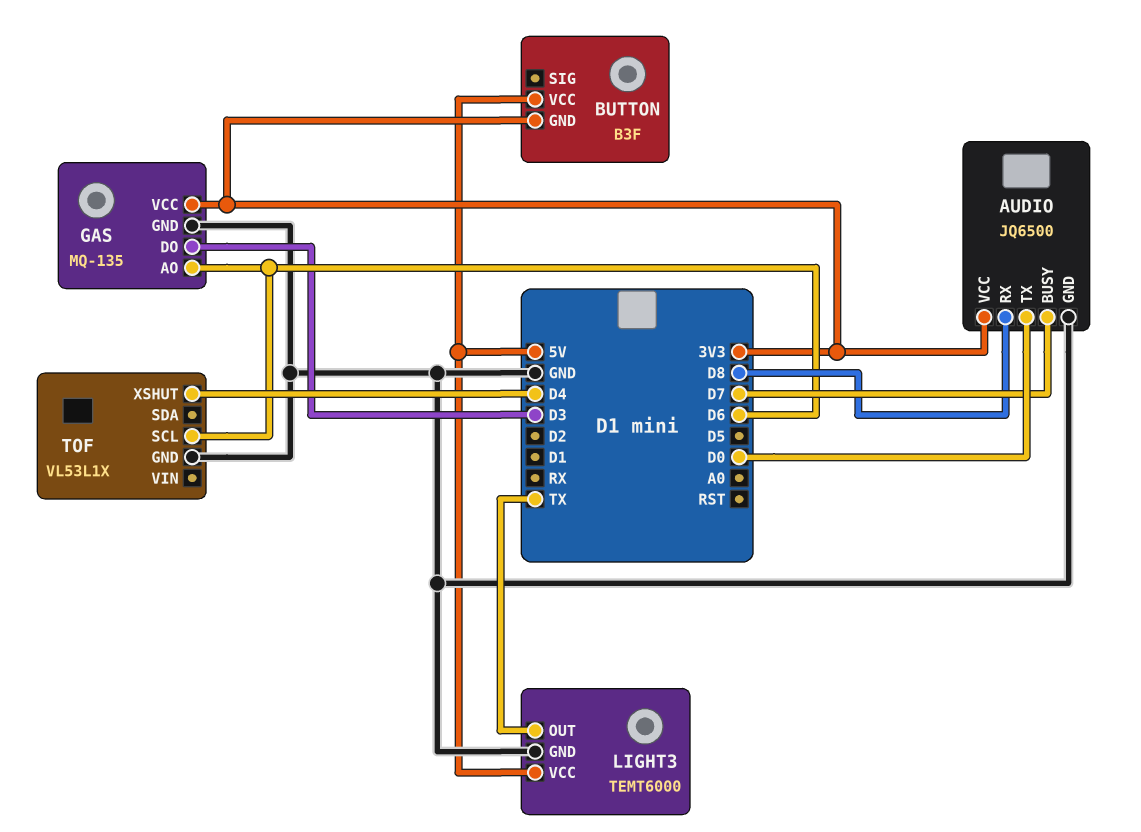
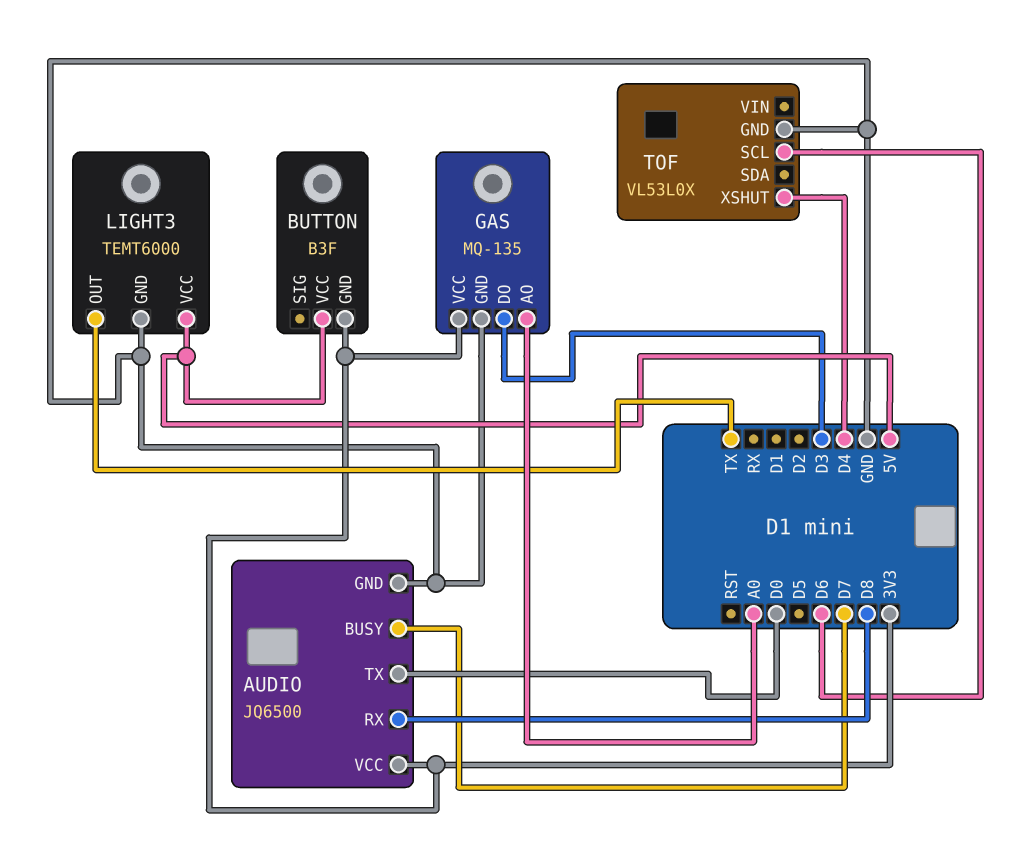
GAS pin AO: D6 -> A0
TOF: VL53L1X -> VL53L0X

